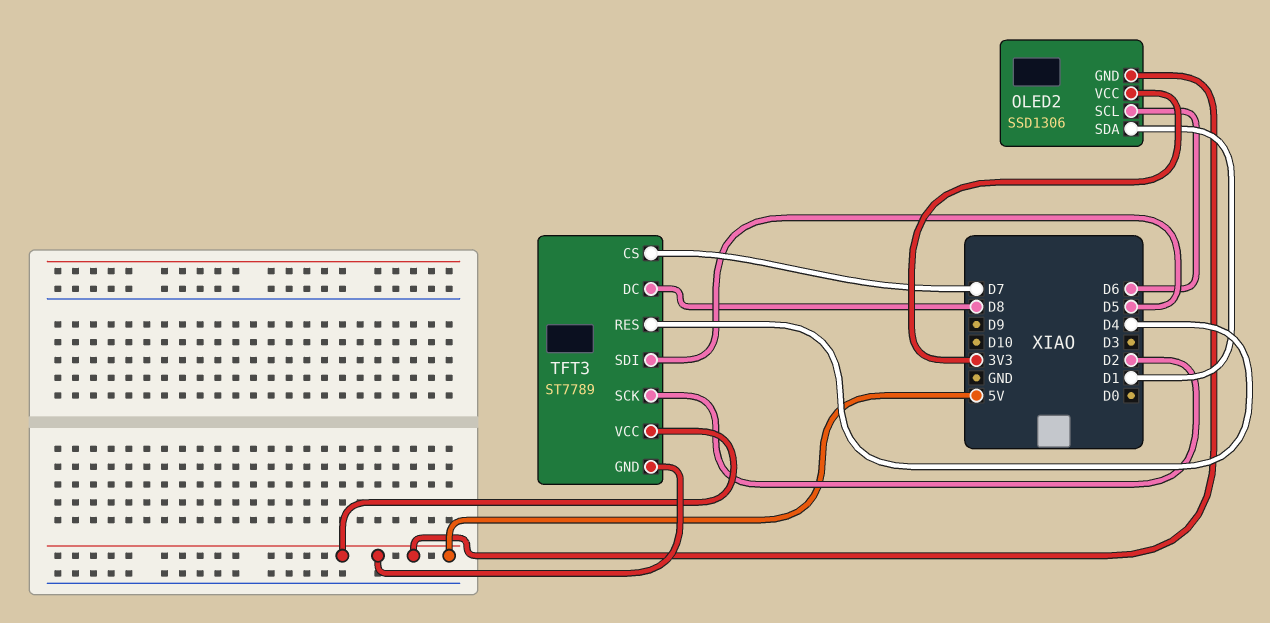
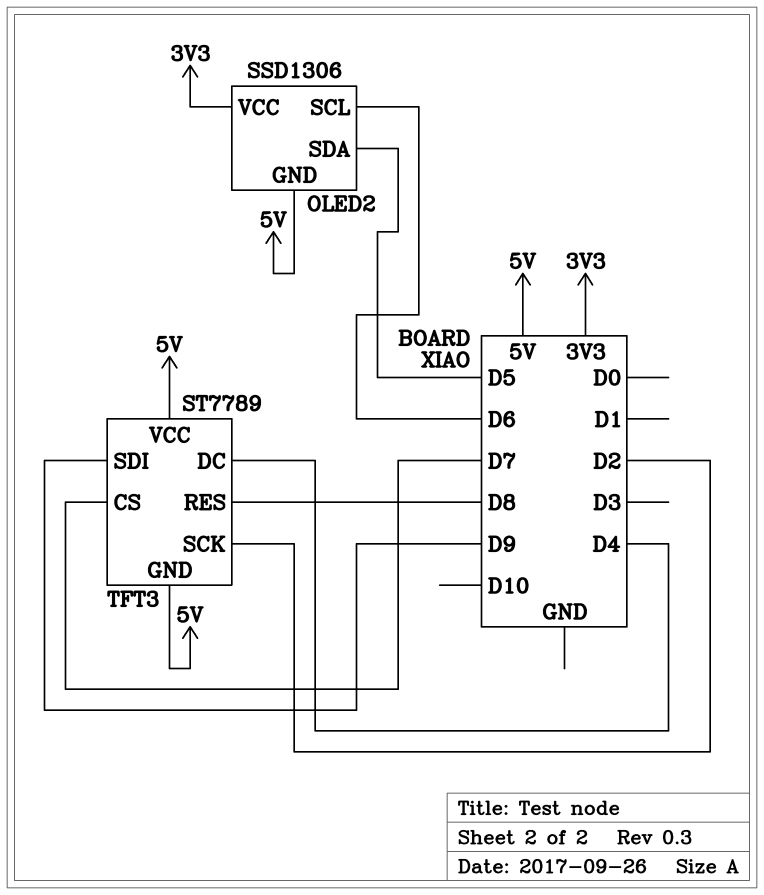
OLED2 pin SDA: D1 -> D5
TFT3 pin DC: D8 -> D4
TFT3 pin RES: D4 -> D8
TFT3 pin SDI: D5 -> D9

